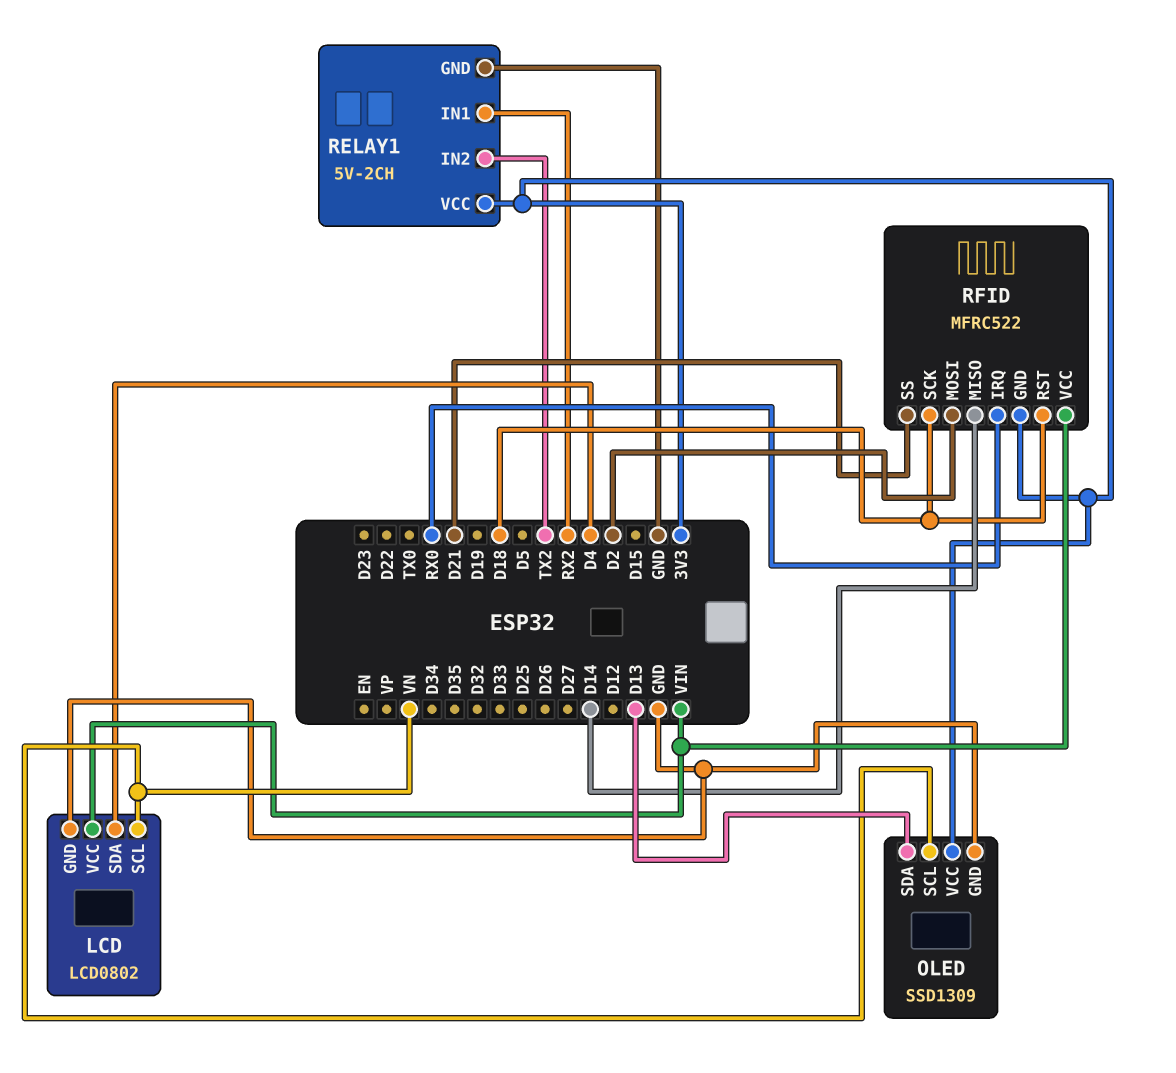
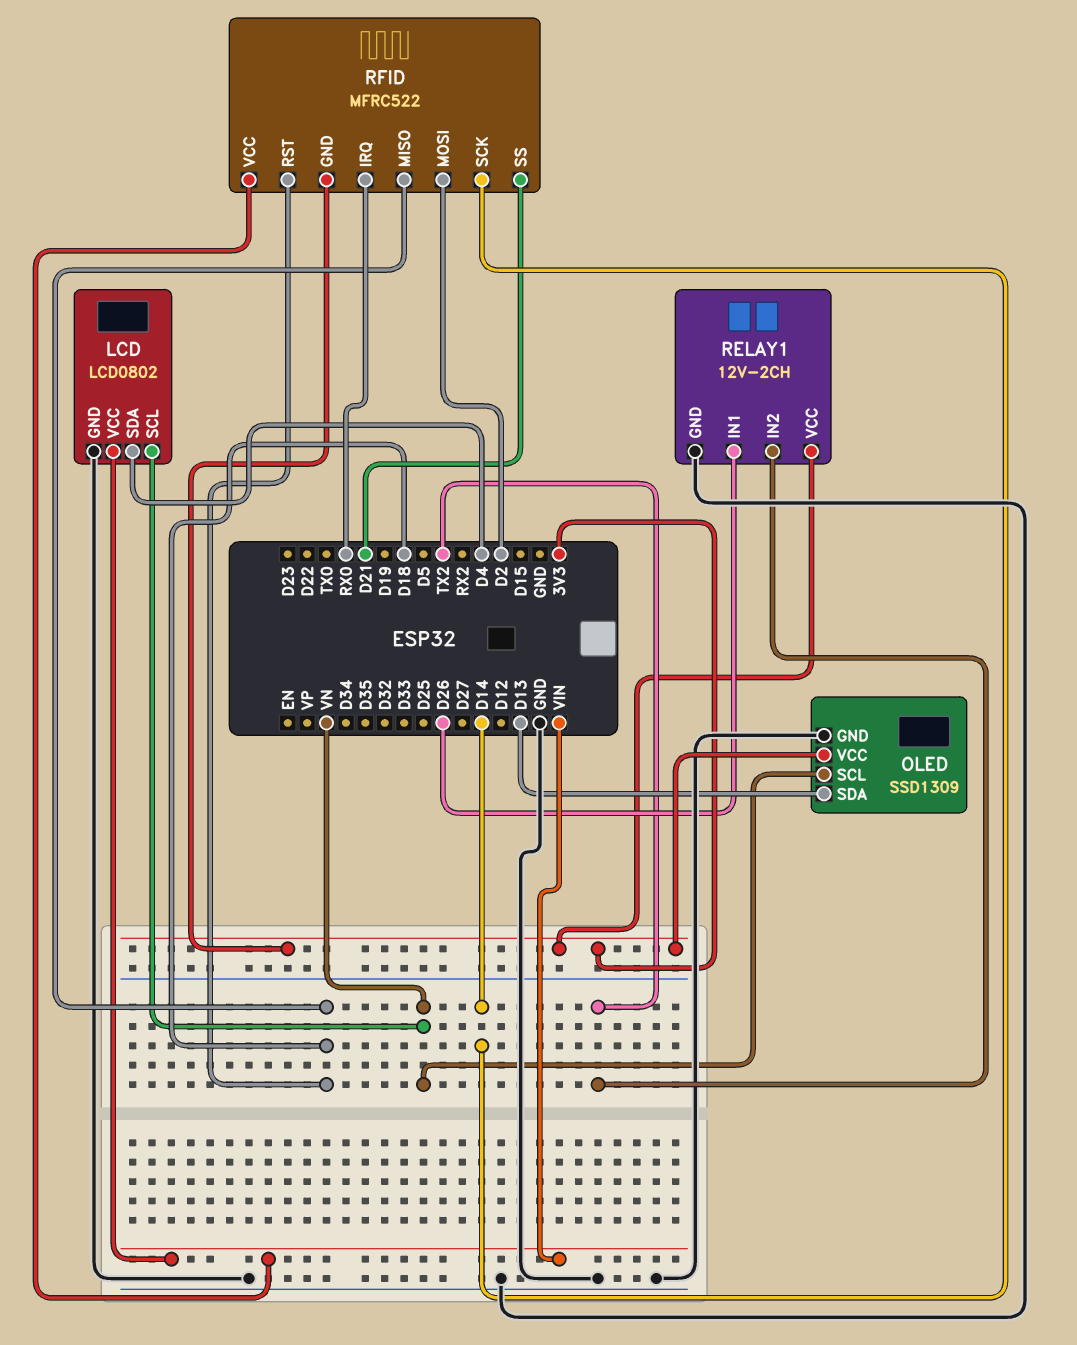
RELAY1: 5V-2CH -> 12V-2CH
RELAY1 pin IN1: RX2 -> D26
RFID pin MISO: D14 -> D18
RFID pin SCK: D18 -> D14

